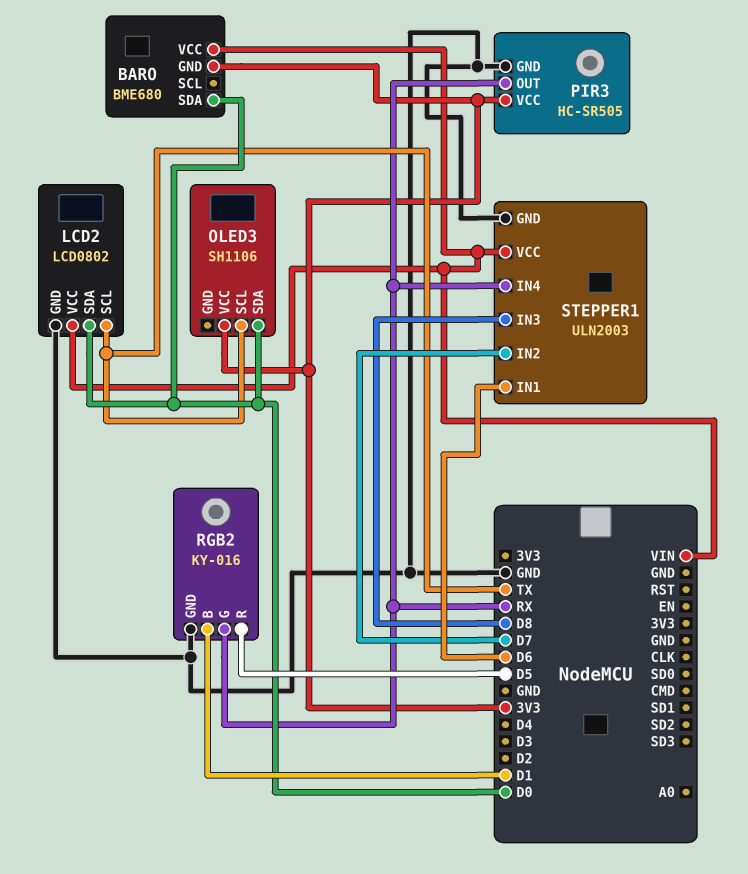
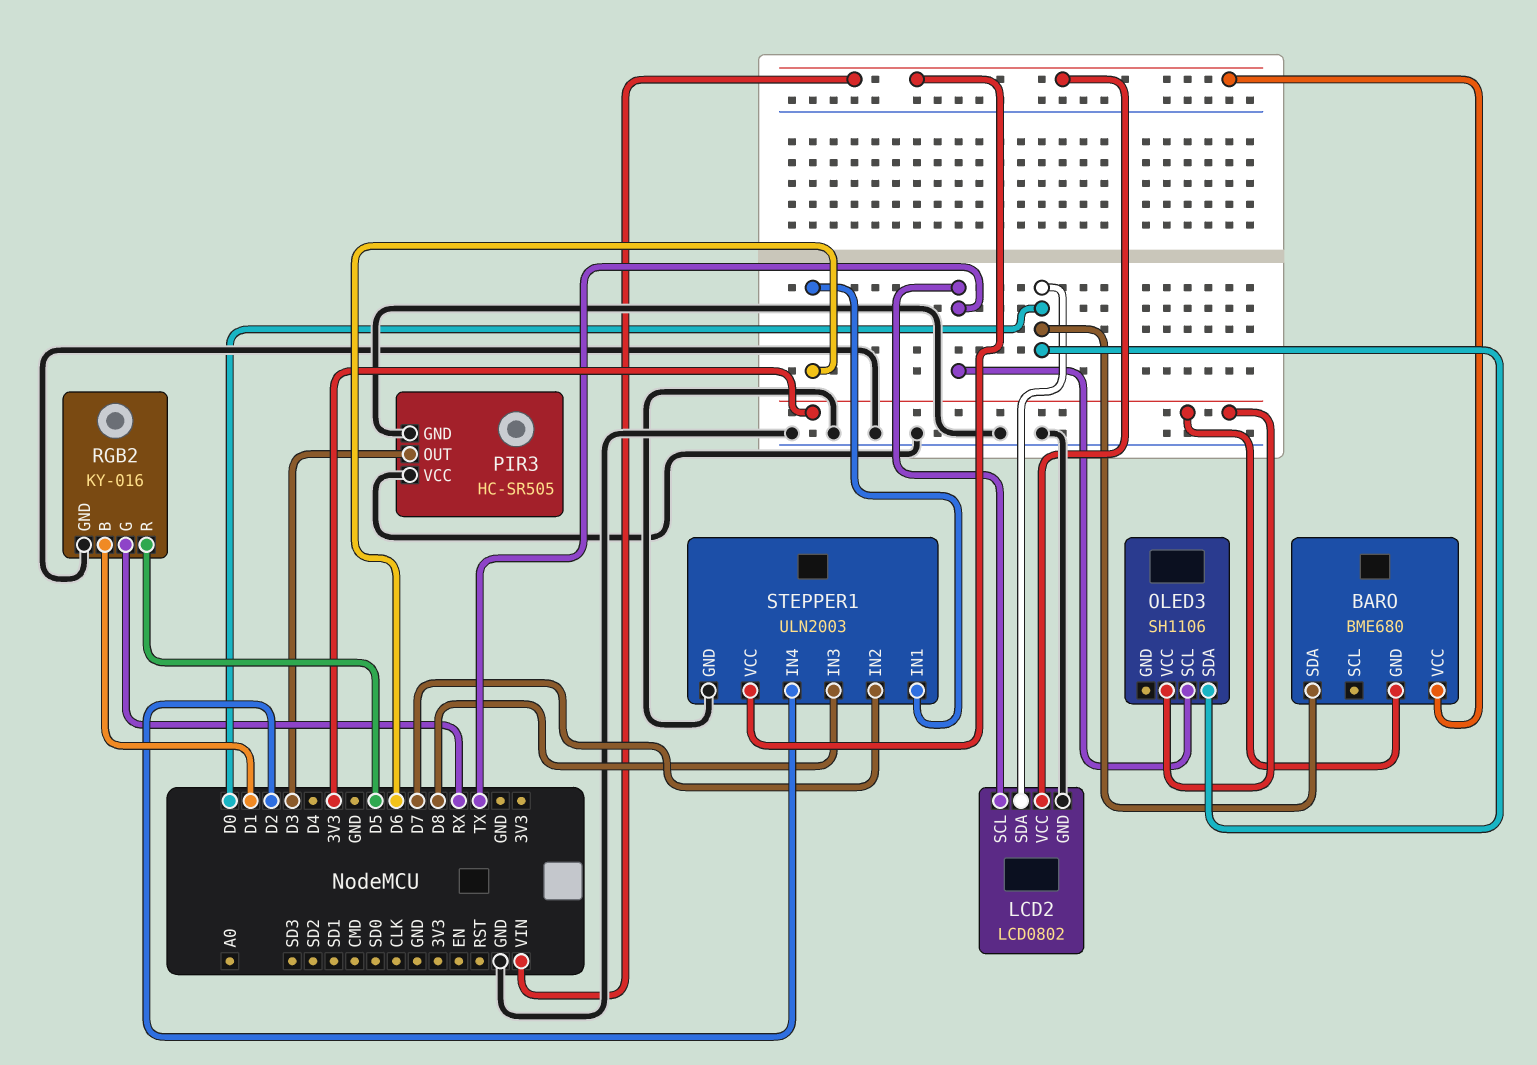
PIR3 pin OUT: RX -> D3
PIR3 pin VCC: 3V3 -> GND
STEPPER1 pin IN4: RX -> D2

